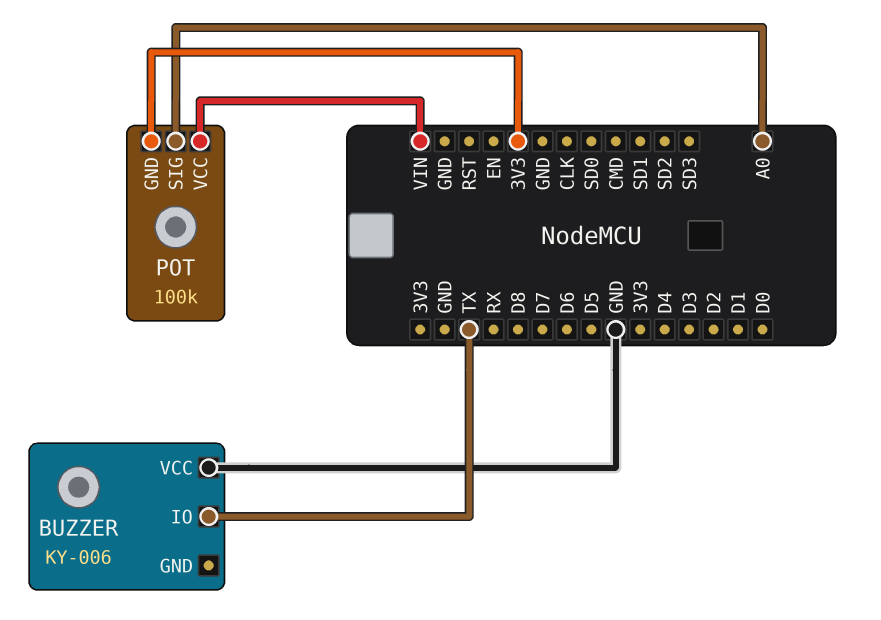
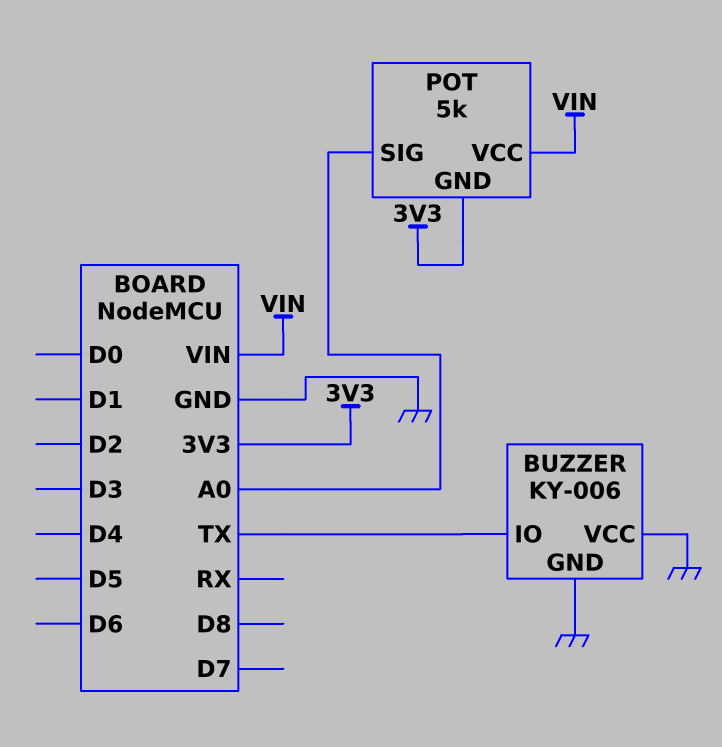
BUZZER pin GND: none -> GND
POT: 100k -> 5k

